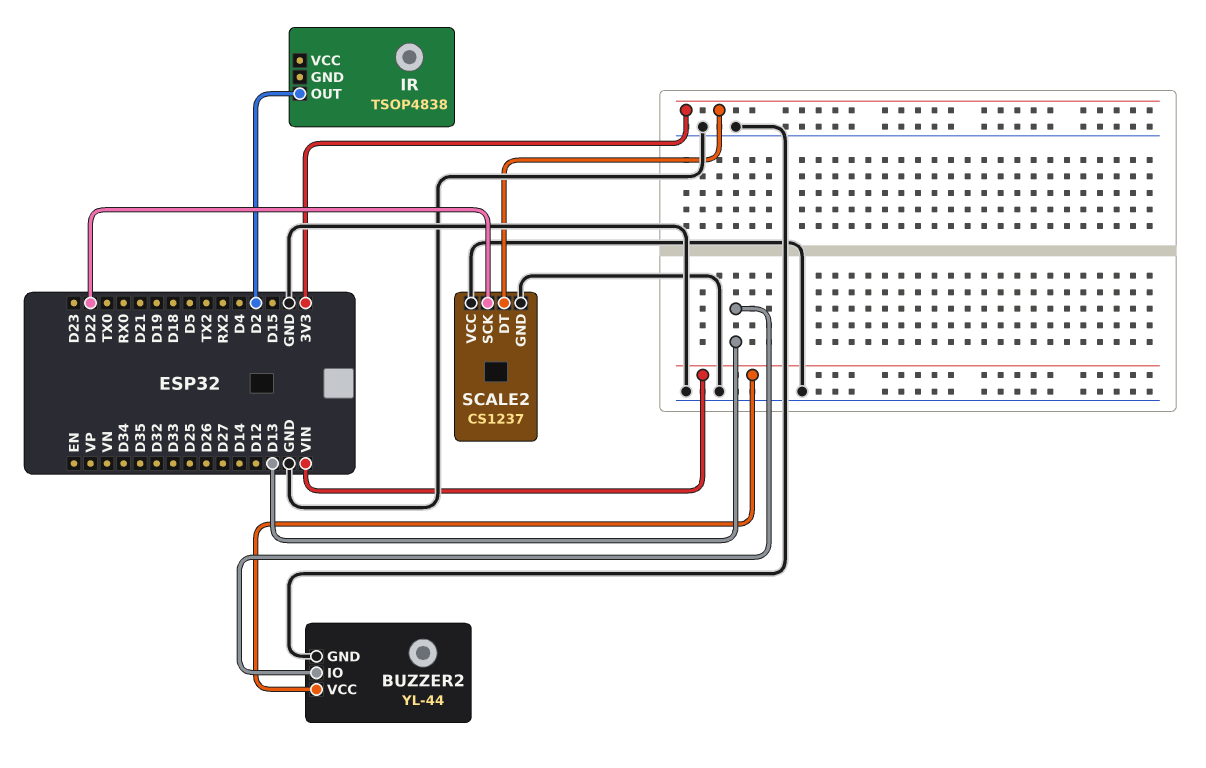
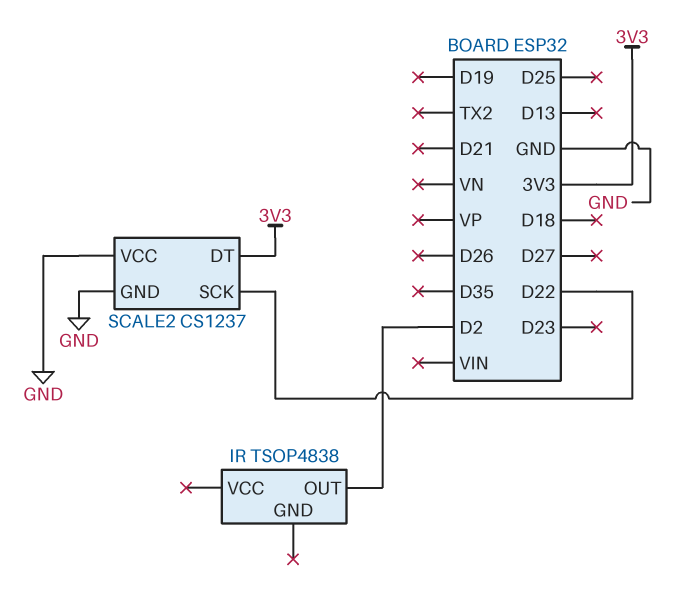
BUZZER2: YL-44 -> none
BUZZER2 pin GND: GND -> none
BUZZER2 pin IO: D13 -> none
BUZZER2 pin VCC: VIN -> none

